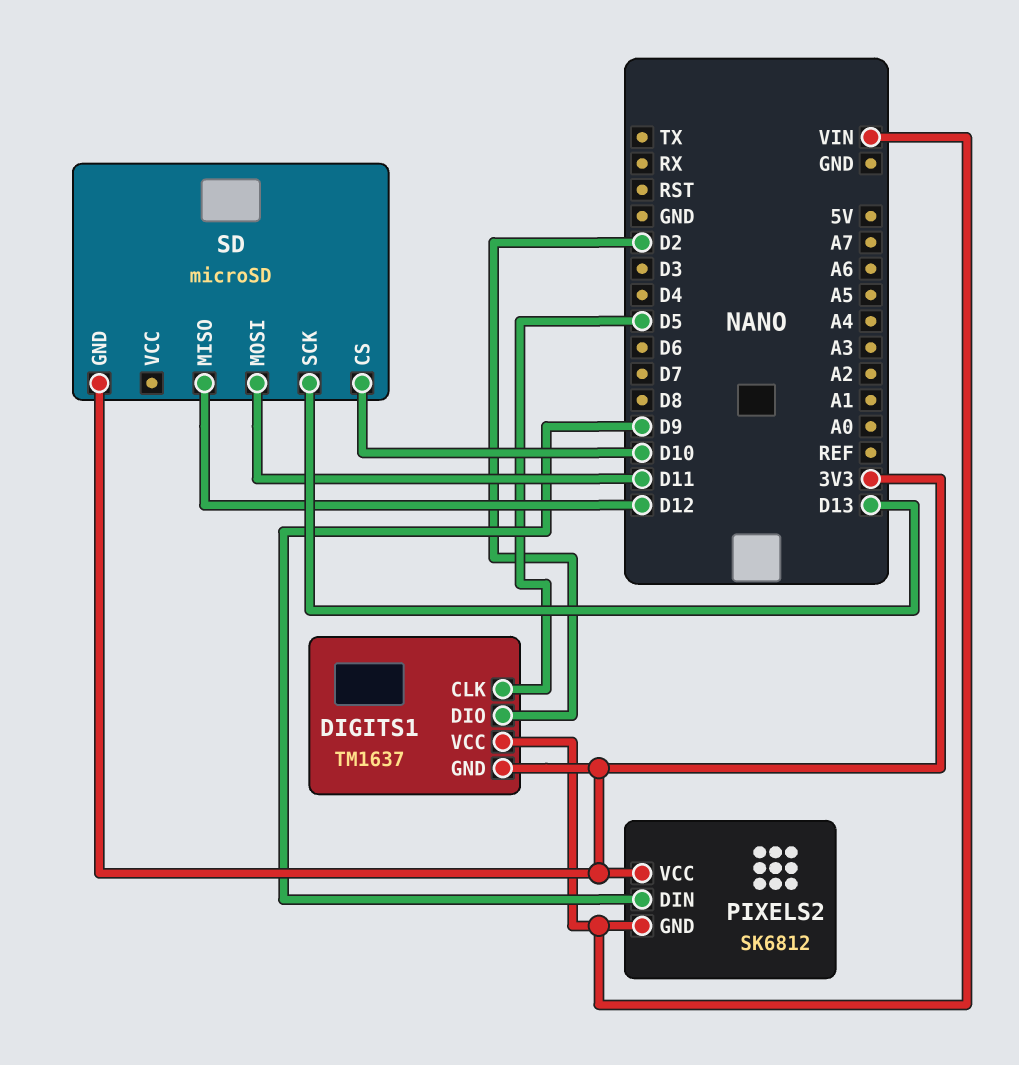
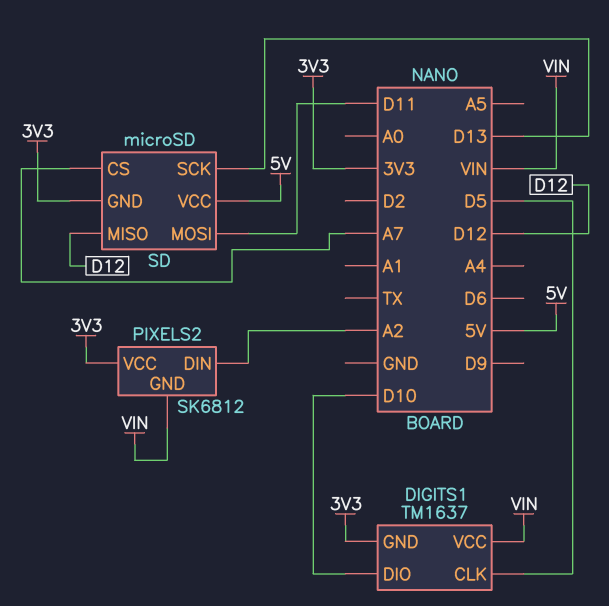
DIGITS1 pin DIO: D2 -> D10
PIXELS2 pin DIN: D9 -> A2
SD pin CS: D10 -> A7
SD pin VCC: none -> 5V

